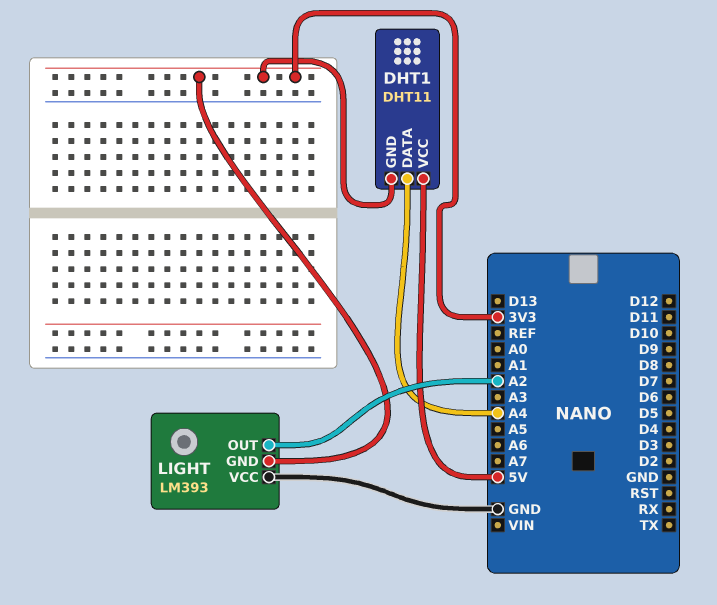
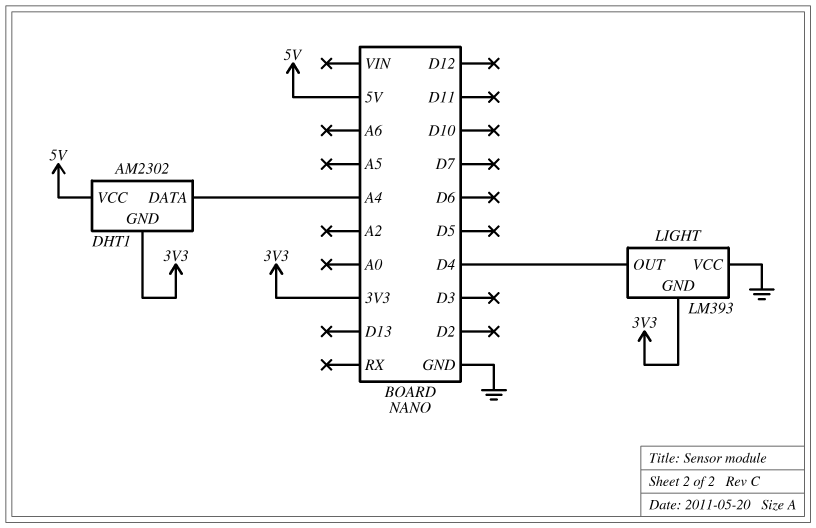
DHT1: DHT11 -> AM2302
LIGHT pin OUT: A2 -> D4

